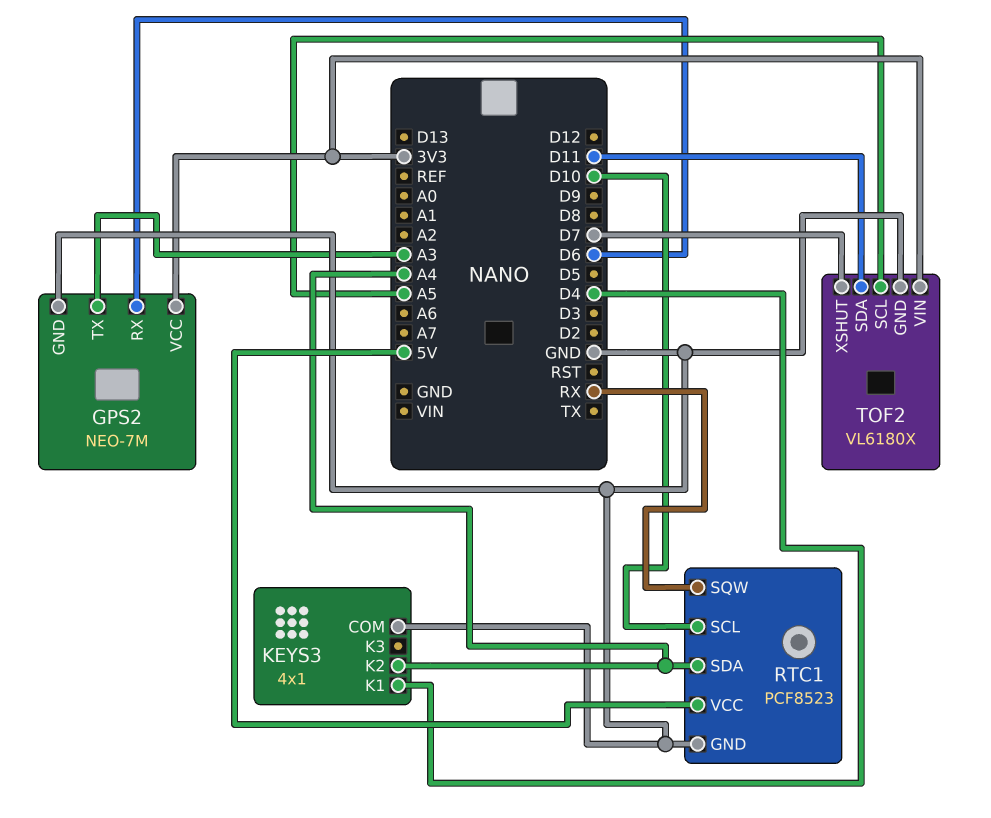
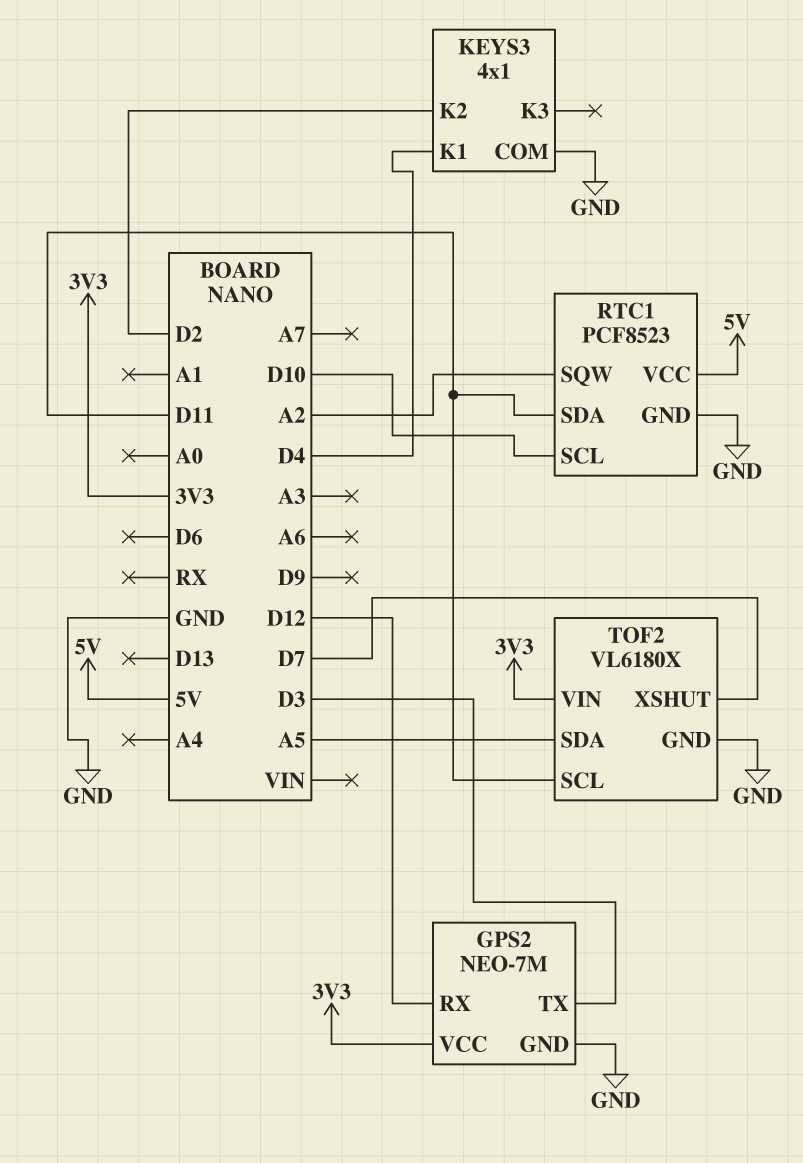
GPS2 pin RX: D6 -> D12
GPS2 pin TX: A3 -> D3
KEYS3 pin K2: A4 -> D2
RTC1 pin SDA: A4 -> D11
RTC1 pin SQW: RX -> A2
TOF2 pin SCL: A5 -> D11
TOF2 pin SDA: D11 -> A5

